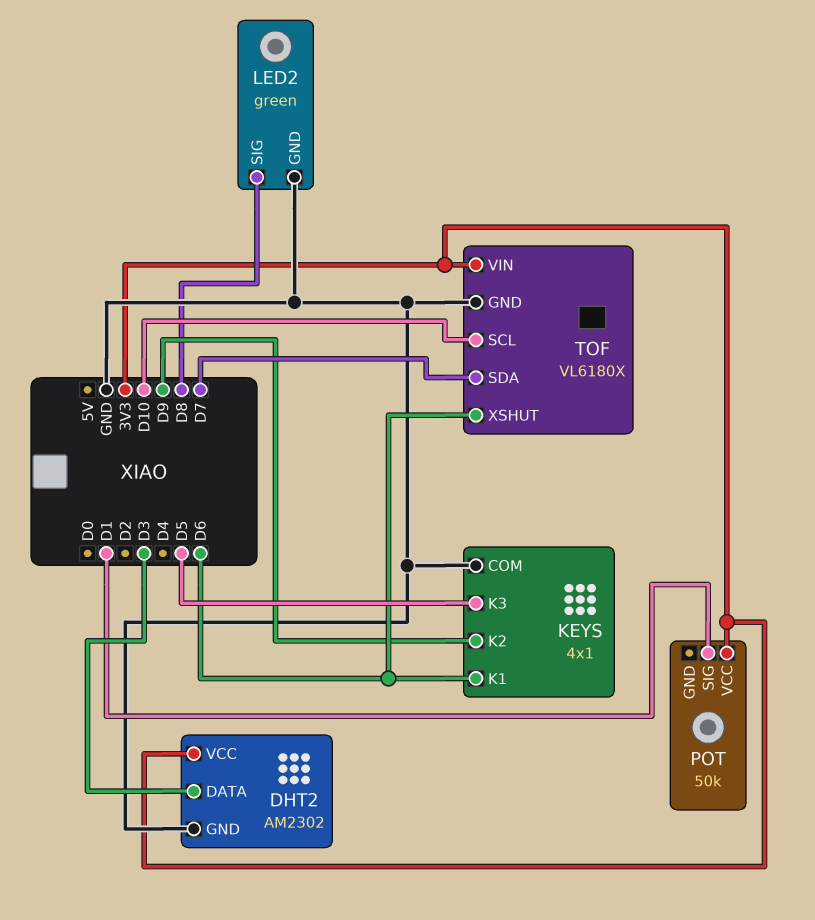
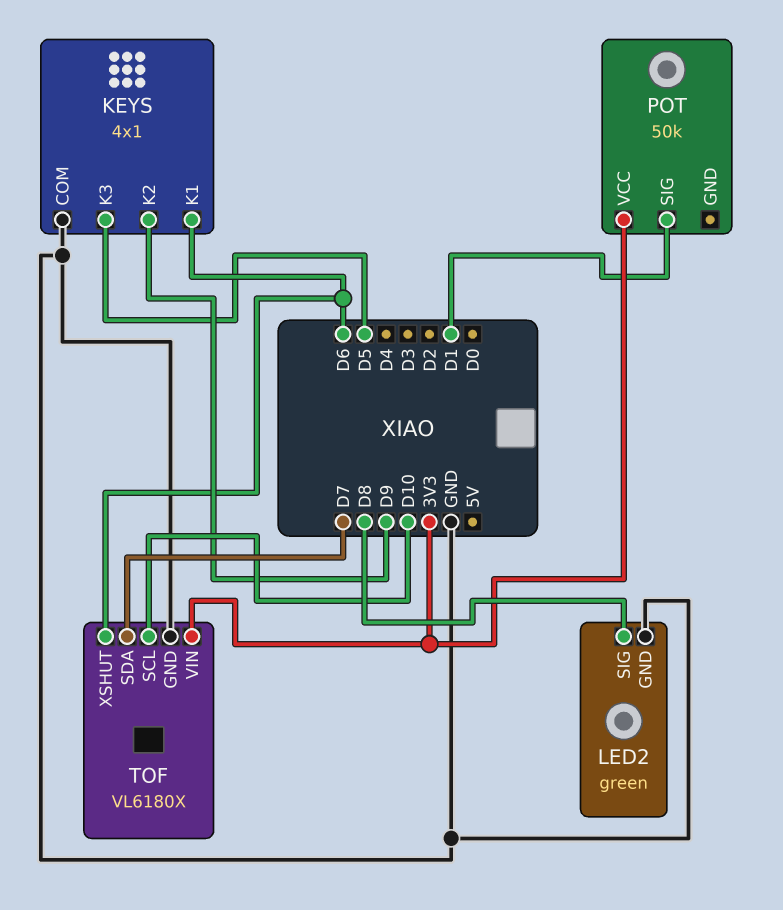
DHT2: AM2302 -> none
DHT2 pin DATA: D3 -> none
DHT2 pin GND: GND -> none
DHT2 pin VCC: 3V3 -> none

